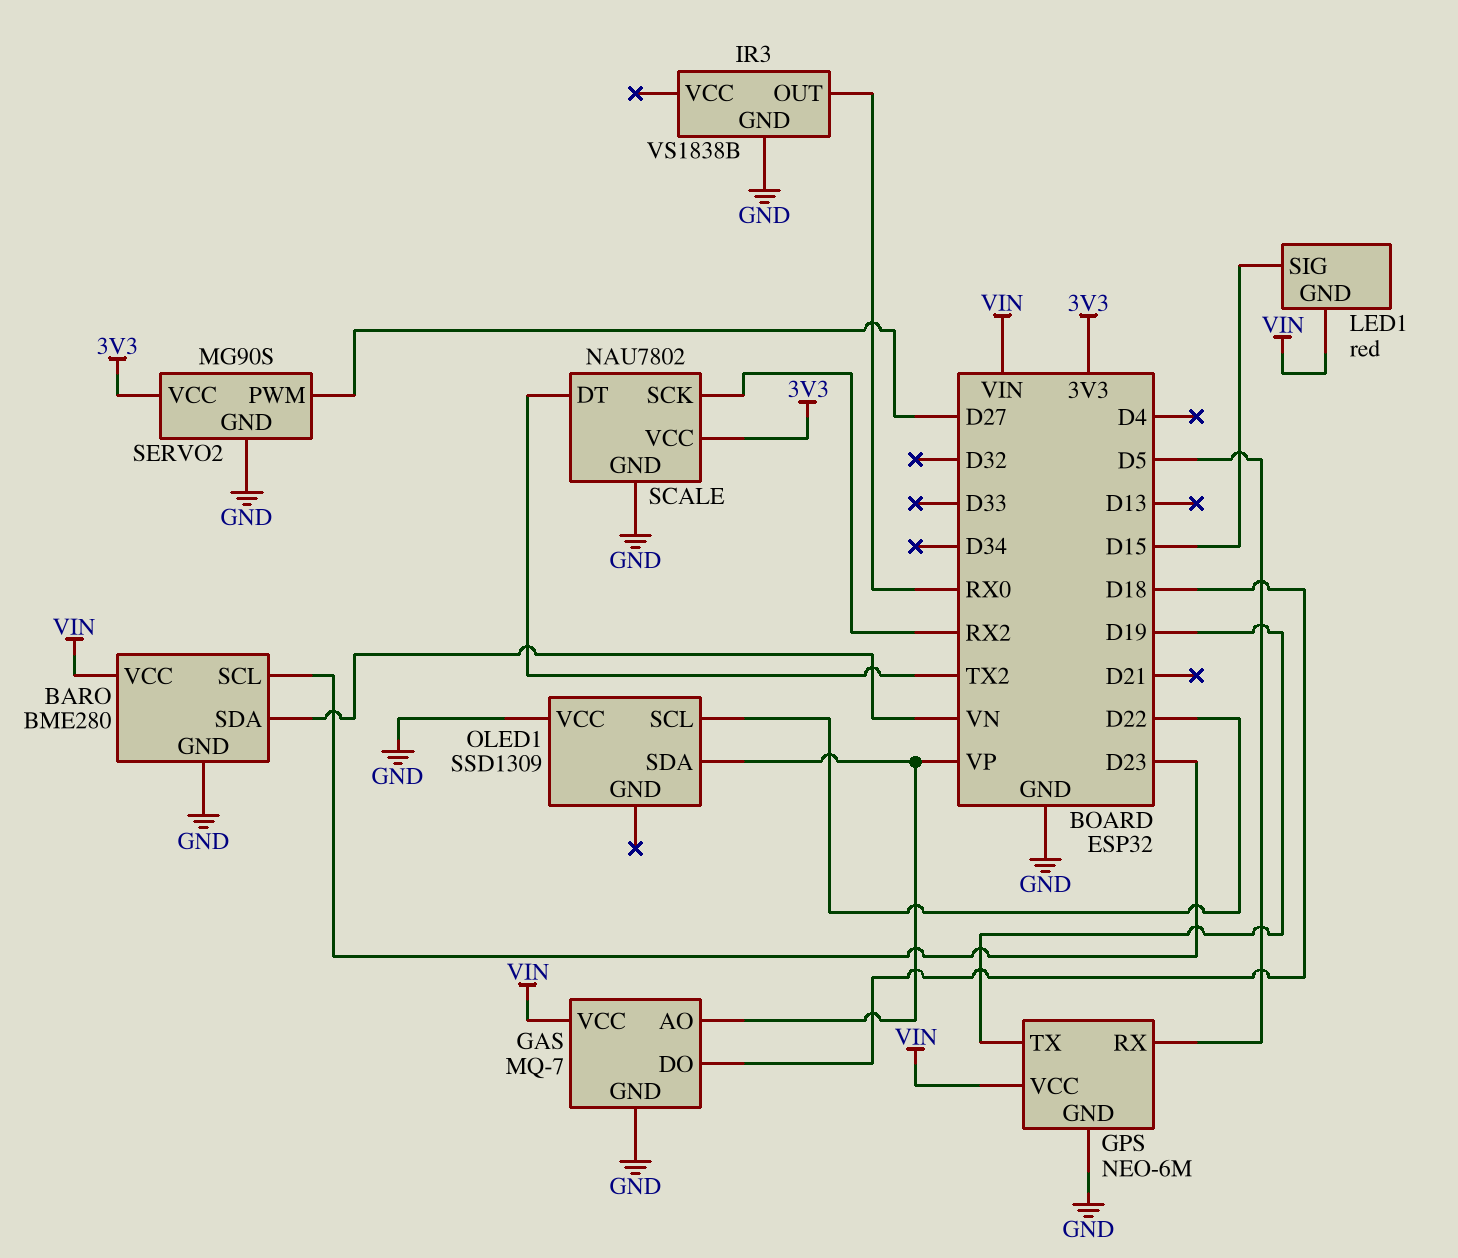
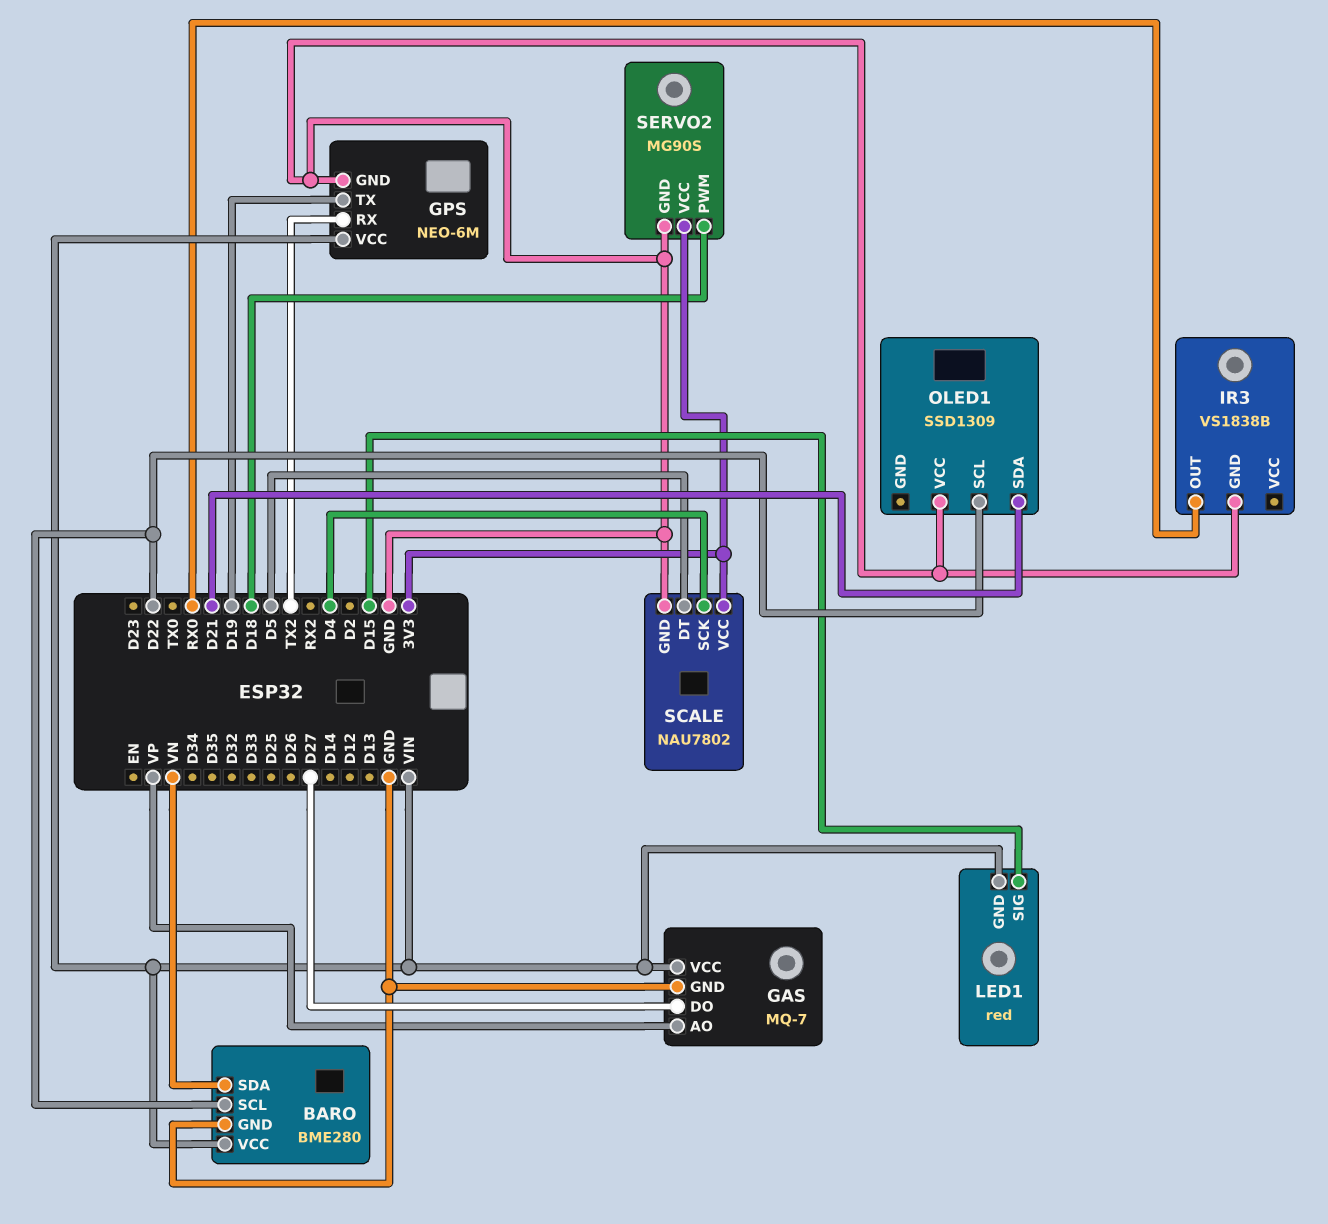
BARO pin SCL: D23 -> D22
GAS pin DO: D18 -> D27
GPS pin RX: D5 -> TX2
OLED1 pin SDA: VP -> D21
SCALE pin DT: TX2 -> D5
SCALE pin SCK: RX2 -> D4
SERVO2 pin PWM: D27 -> D18

